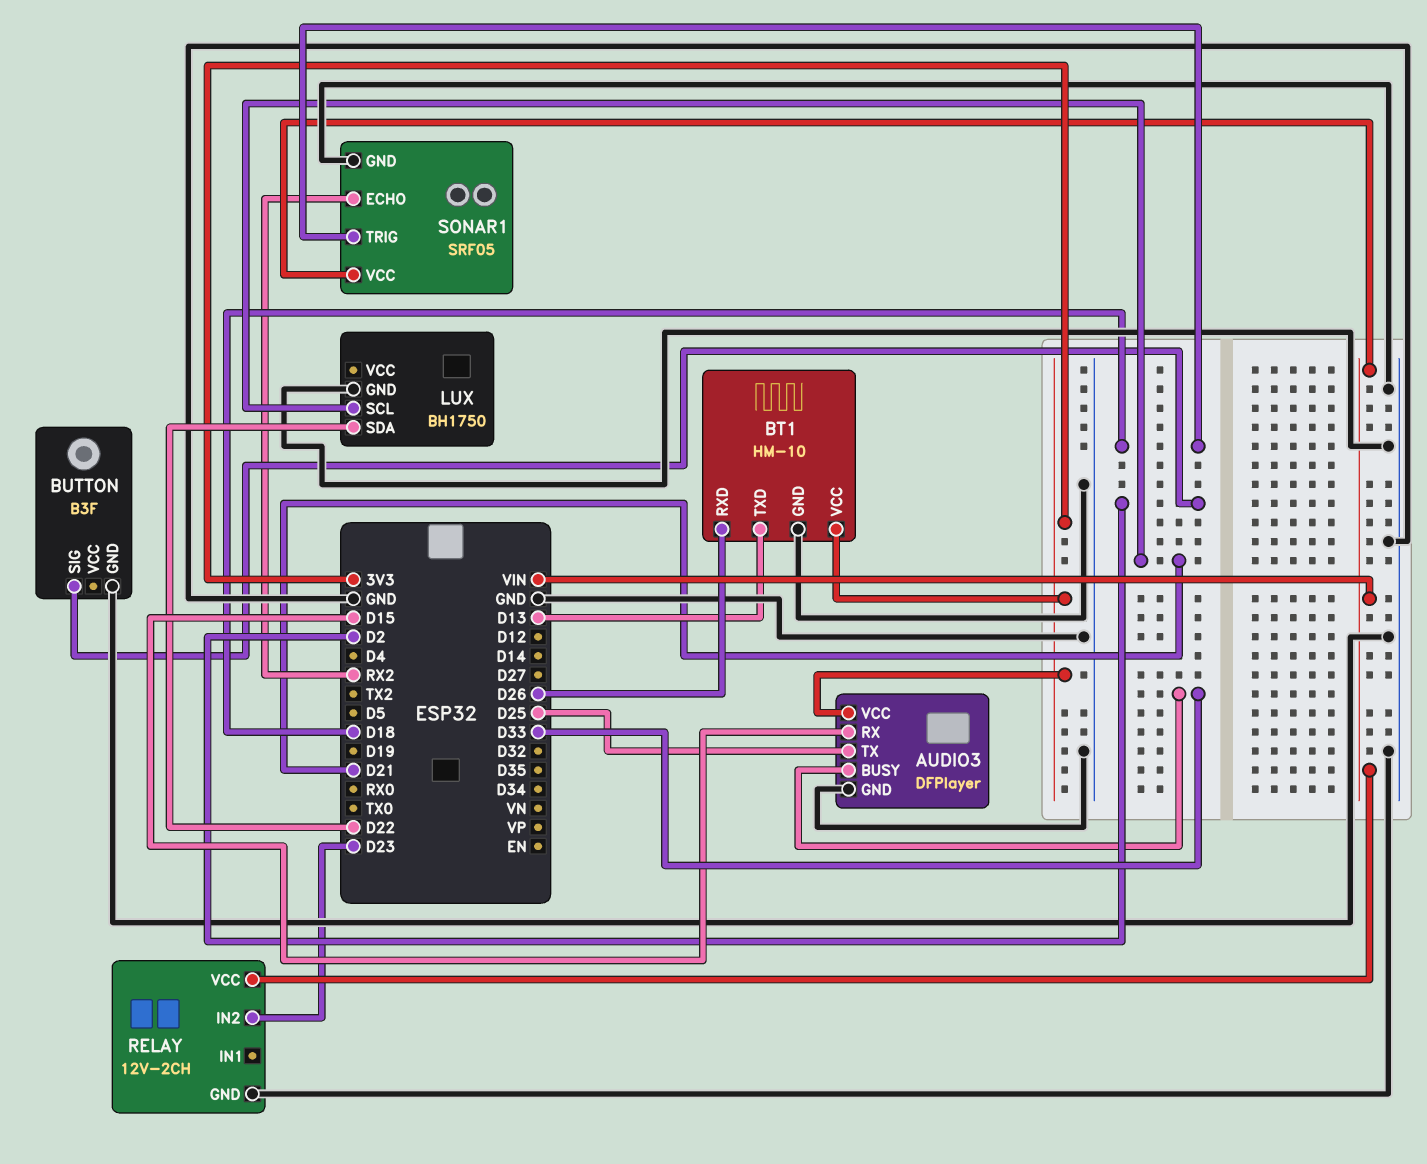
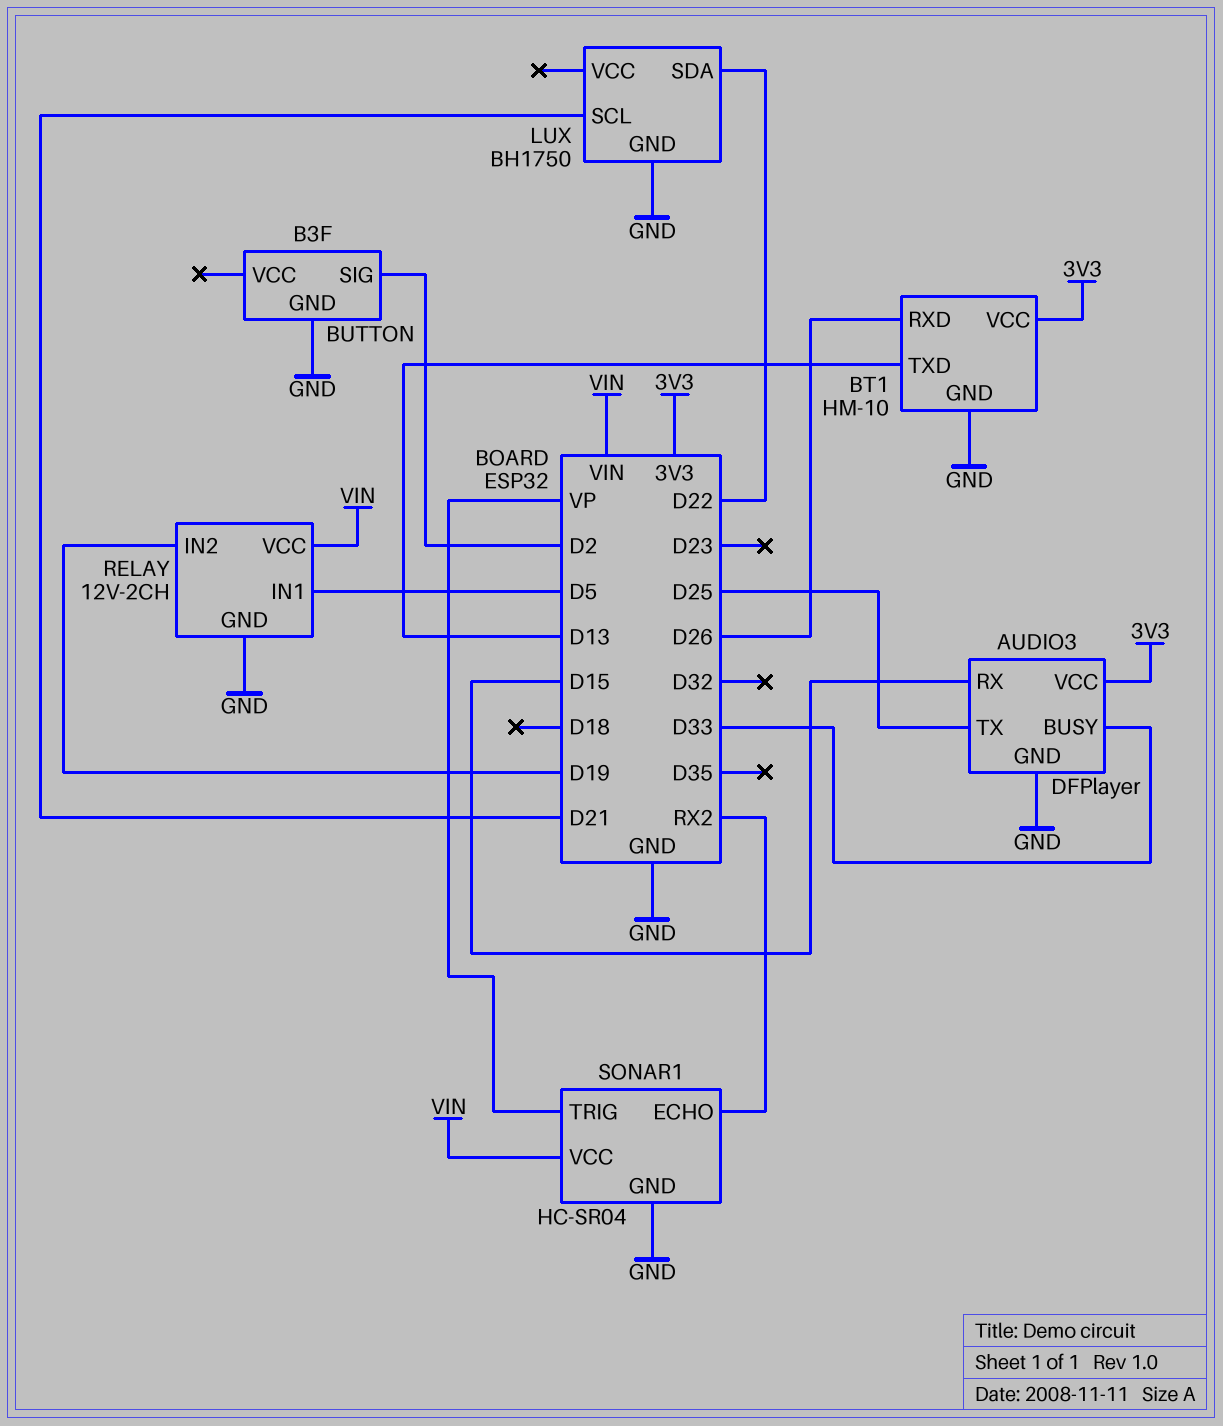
RELAY pin IN1: none -> D5
RELAY pin IN2: D23 -> D19
SONAR1: SRF05 -> HC-SR04
SONAR1 pin TRIG: D18 -> VP

